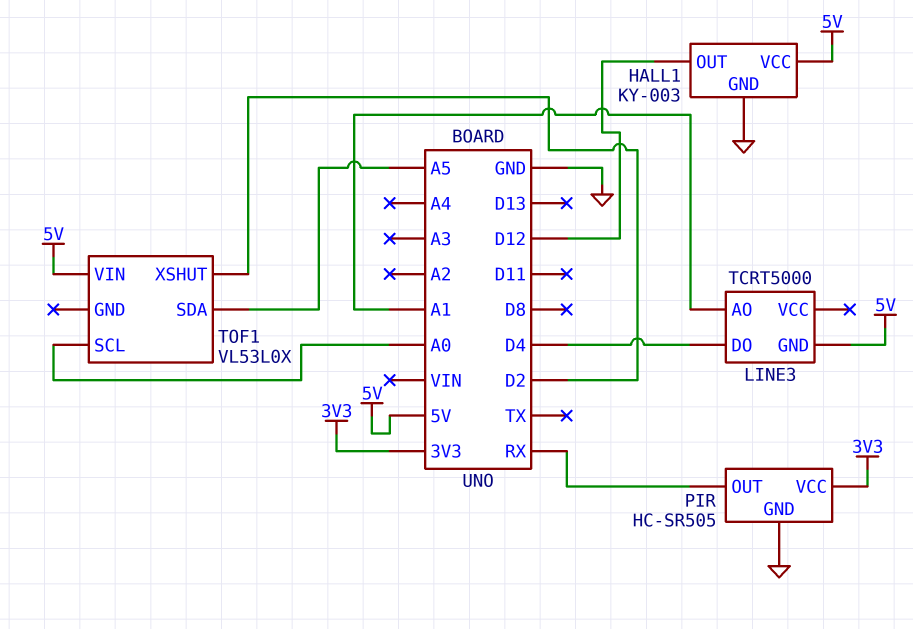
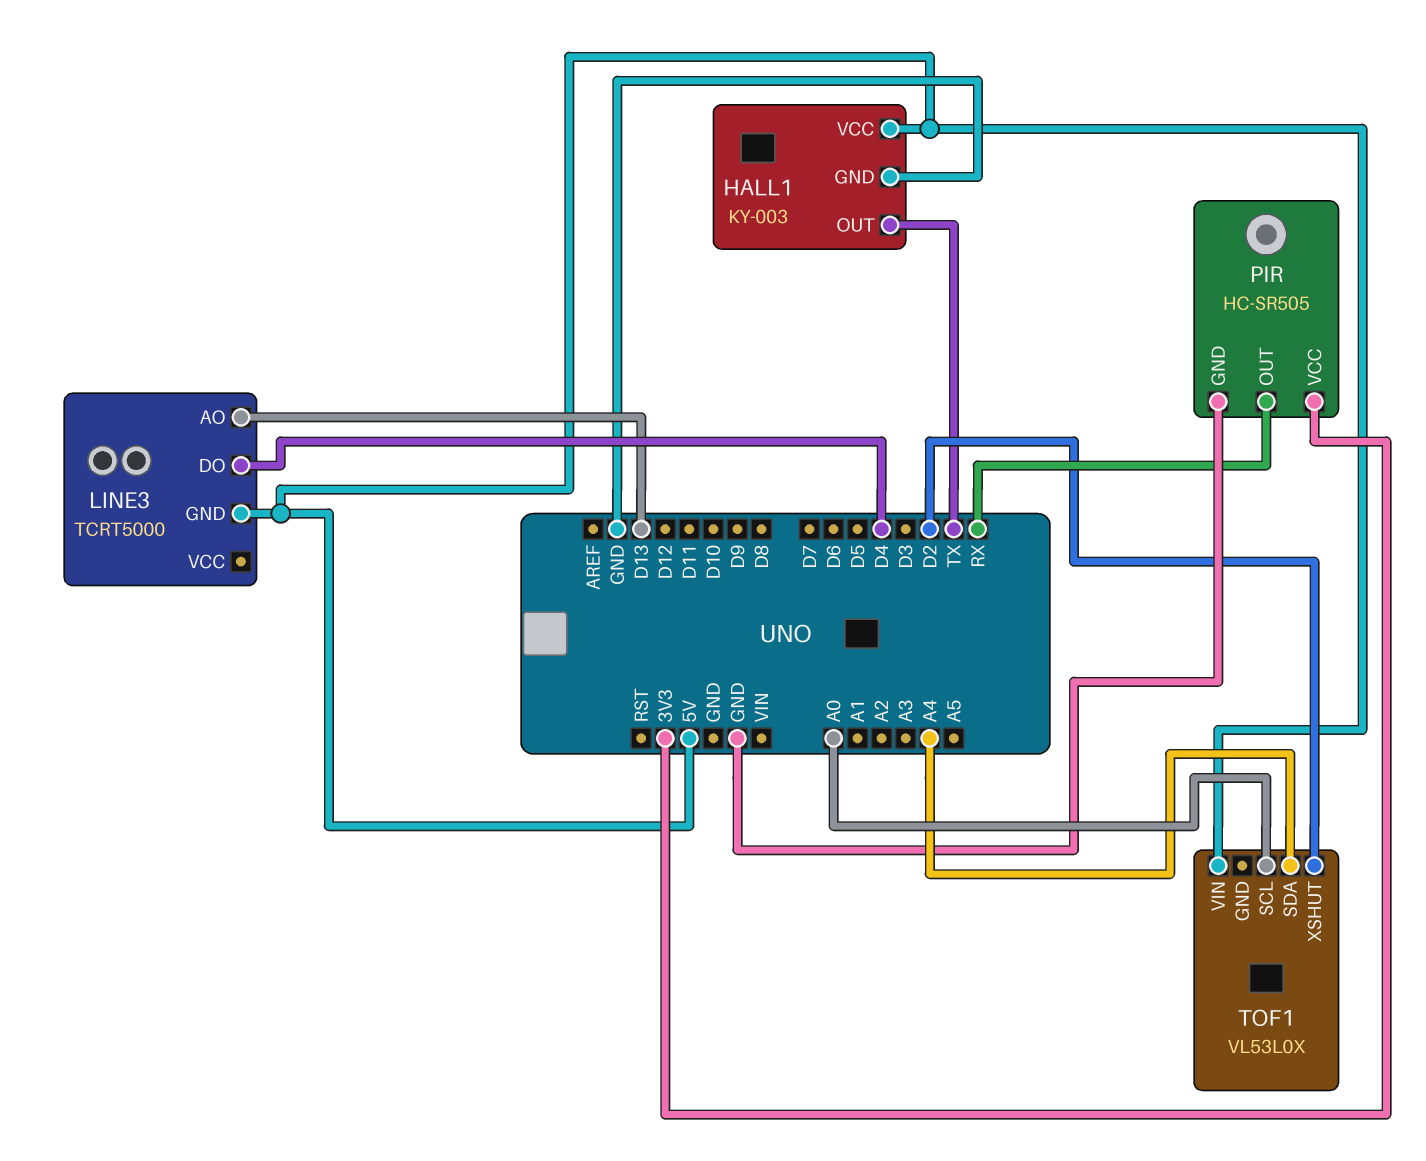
HALL1 pin OUT: D12 -> TX
LINE3 pin AO: A1 -> D13
TOF1 pin SDA: A5 -> A4

